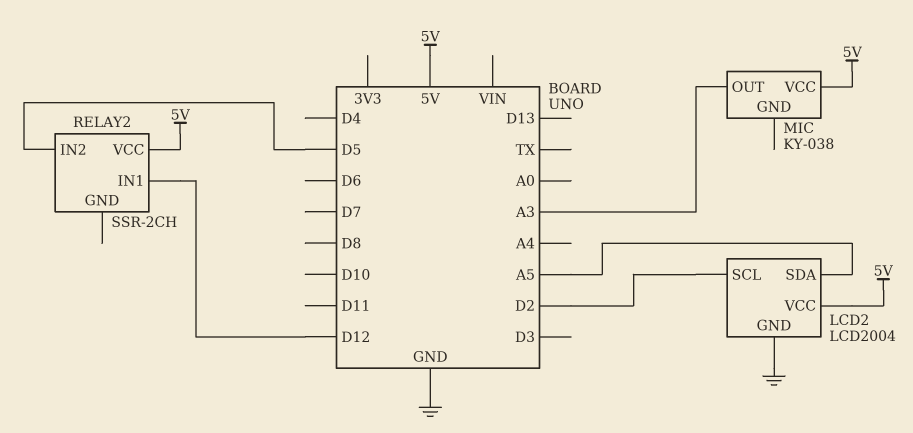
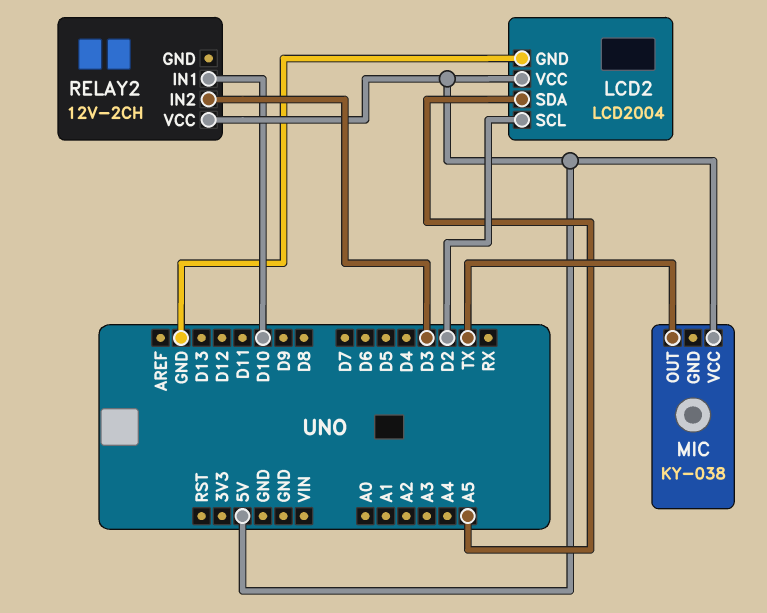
MIC pin OUT: A3 -> TX
RELAY2: SSR-2CH -> 12V-2CH
RELAY2 pin IN1: D12 -> D10
RELAY2 pin IN2: D5 -> D3

